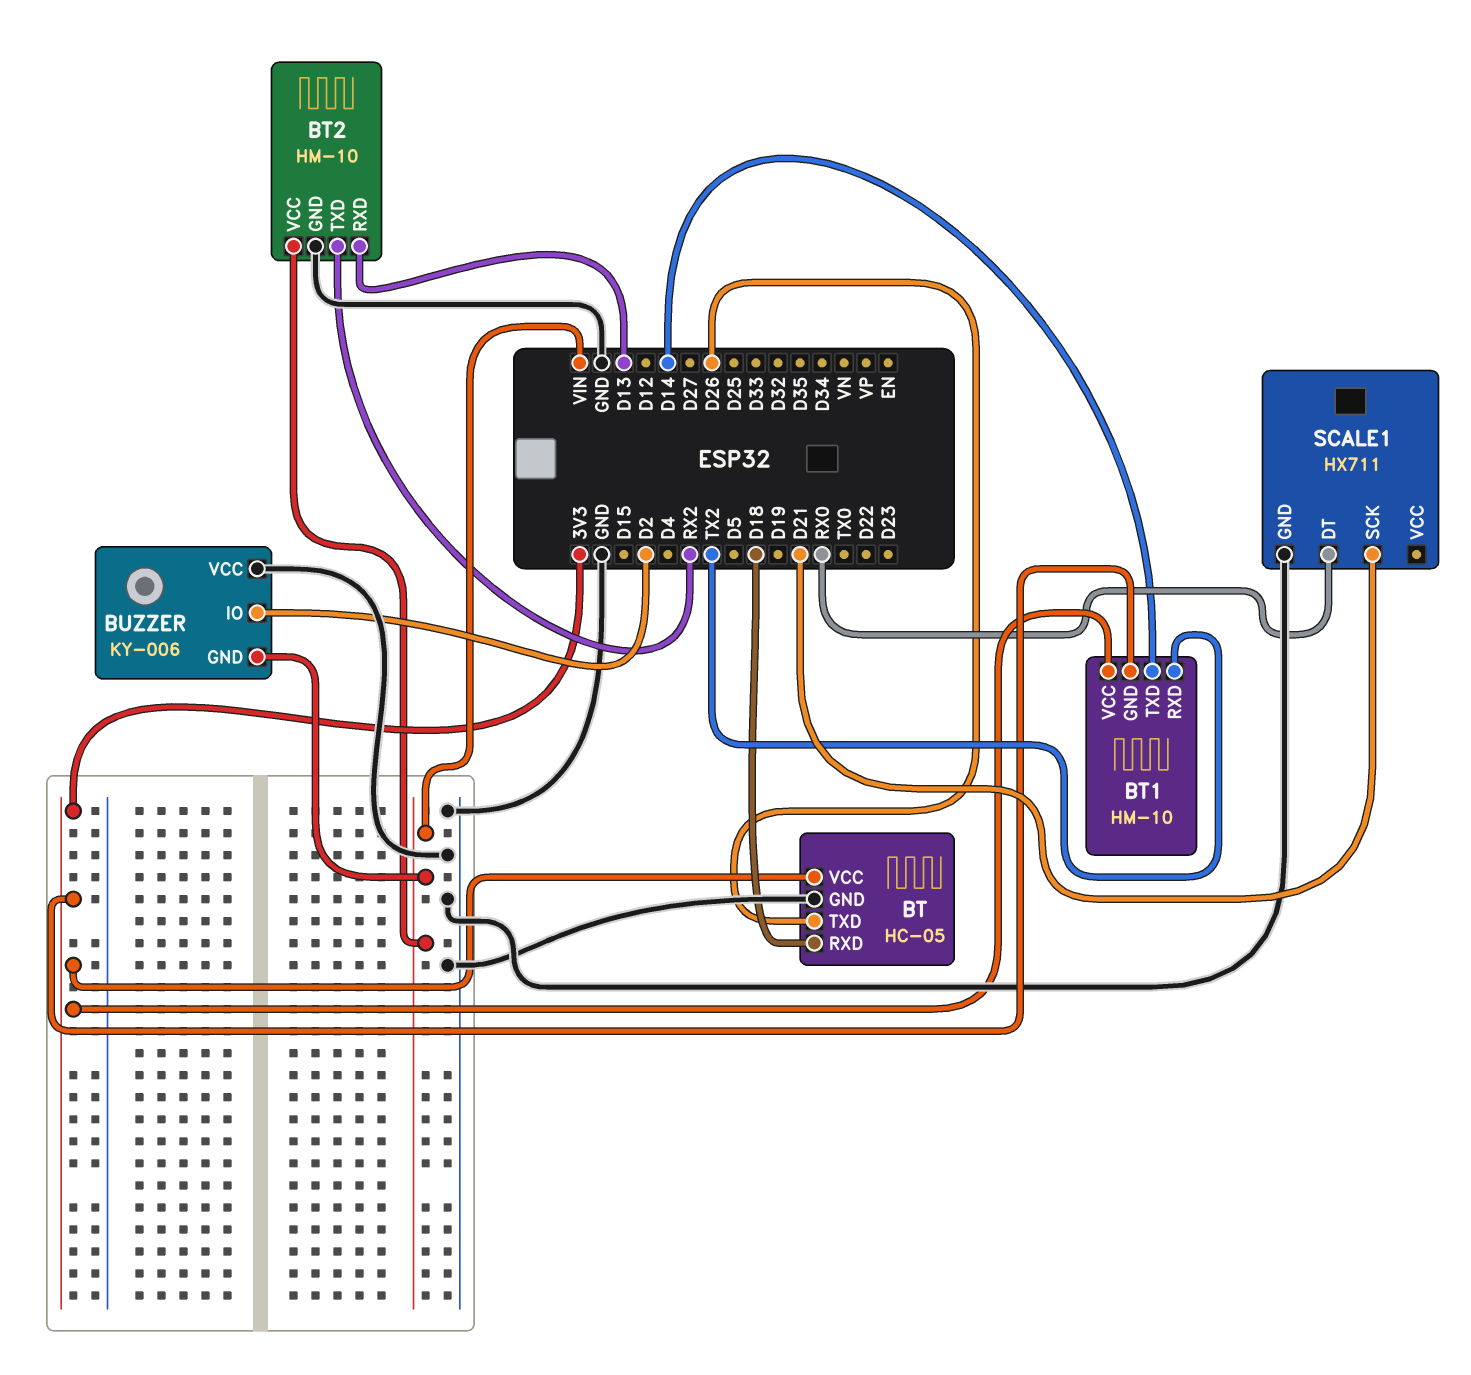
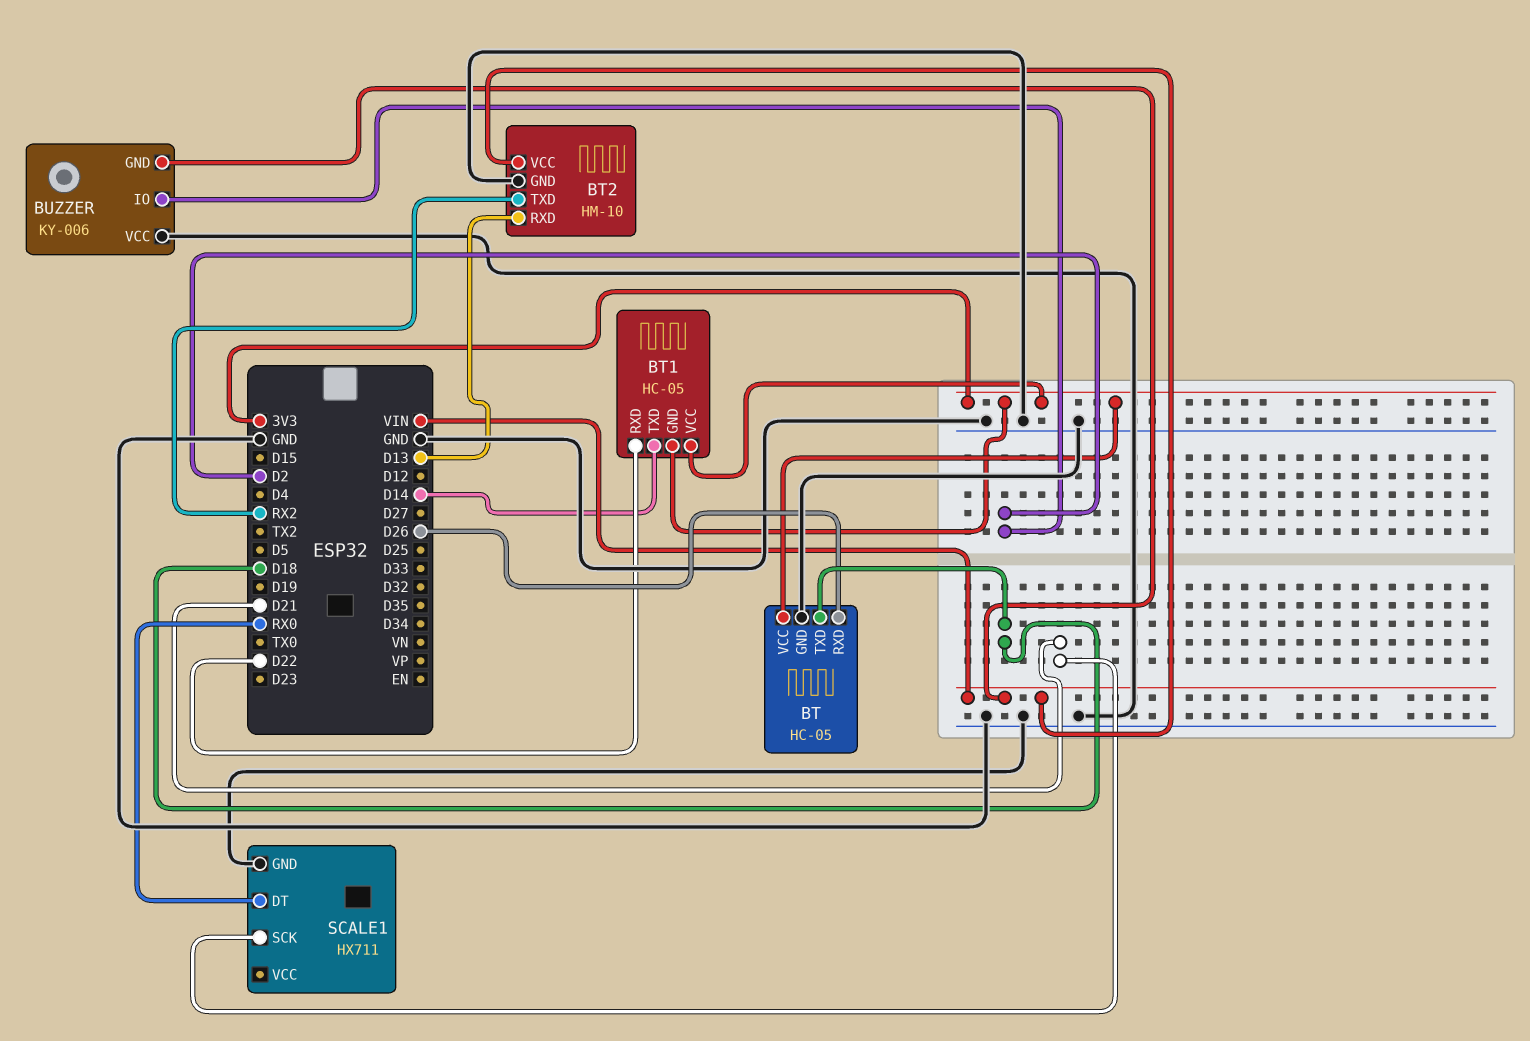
BT pin RXD: D18 -> D26
BT pin TXD: D26 -> D18
BT1: HM-10 -> HC-05
BT1 pin RXD: TX2 -> D22

